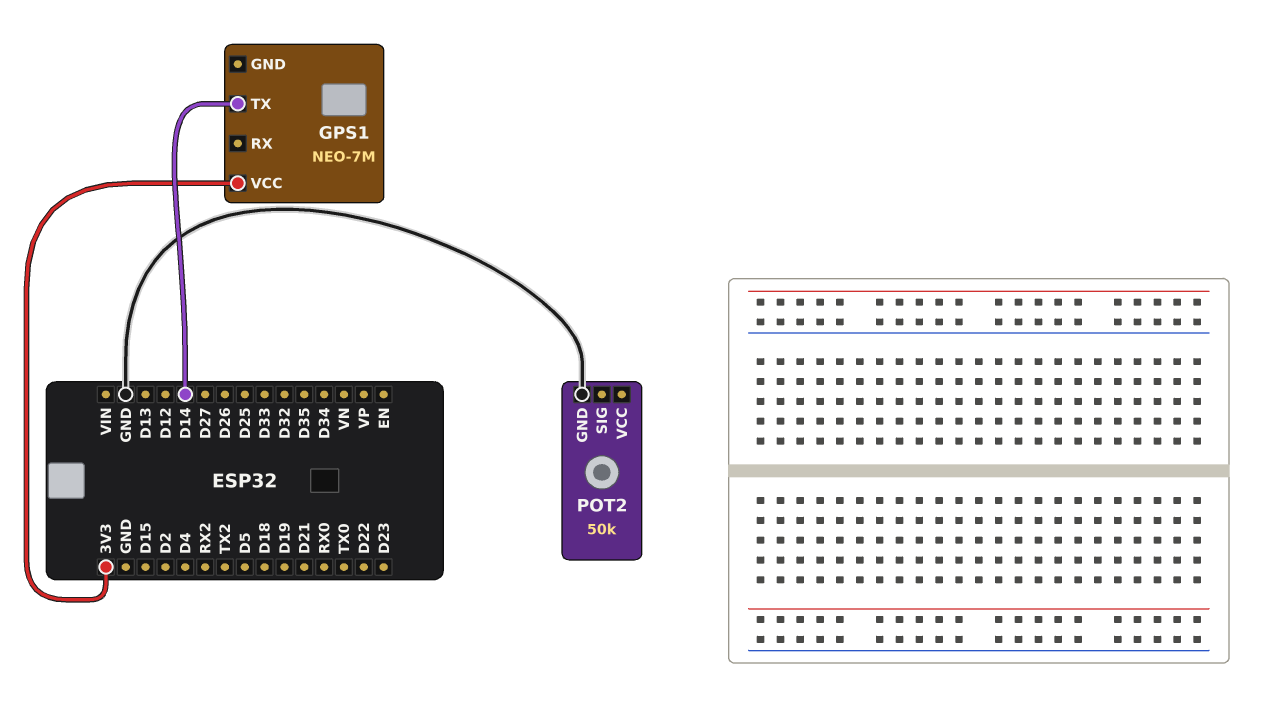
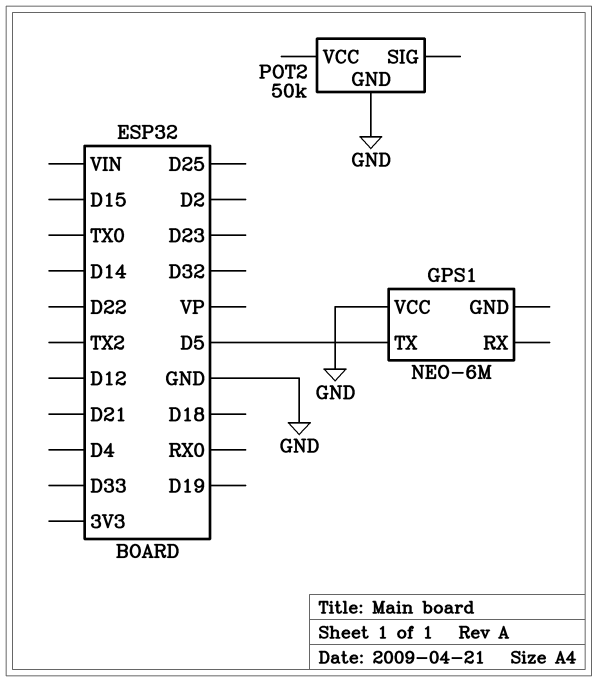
GPS1: NEO-7M -> NEO-6M
GPS1 pin TX: D14 -> D5
GPS1 pin VCC: 3V3 -> GND

